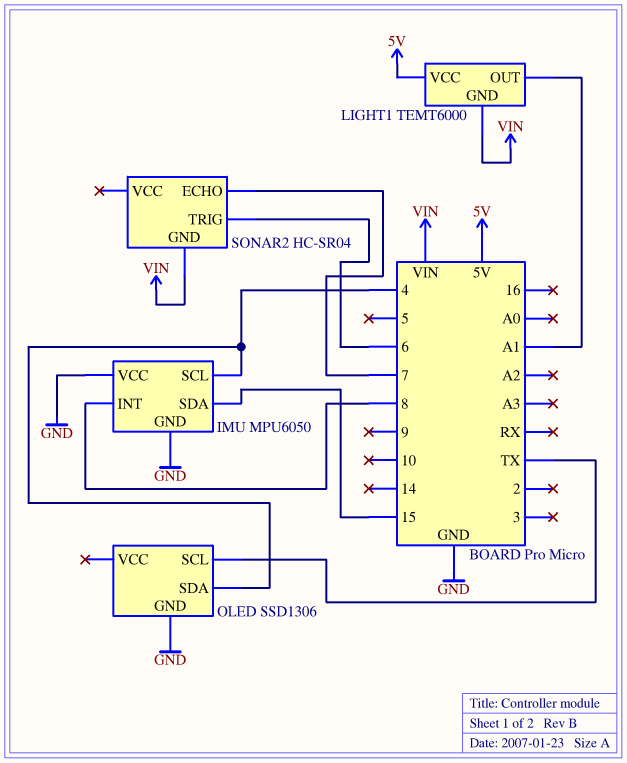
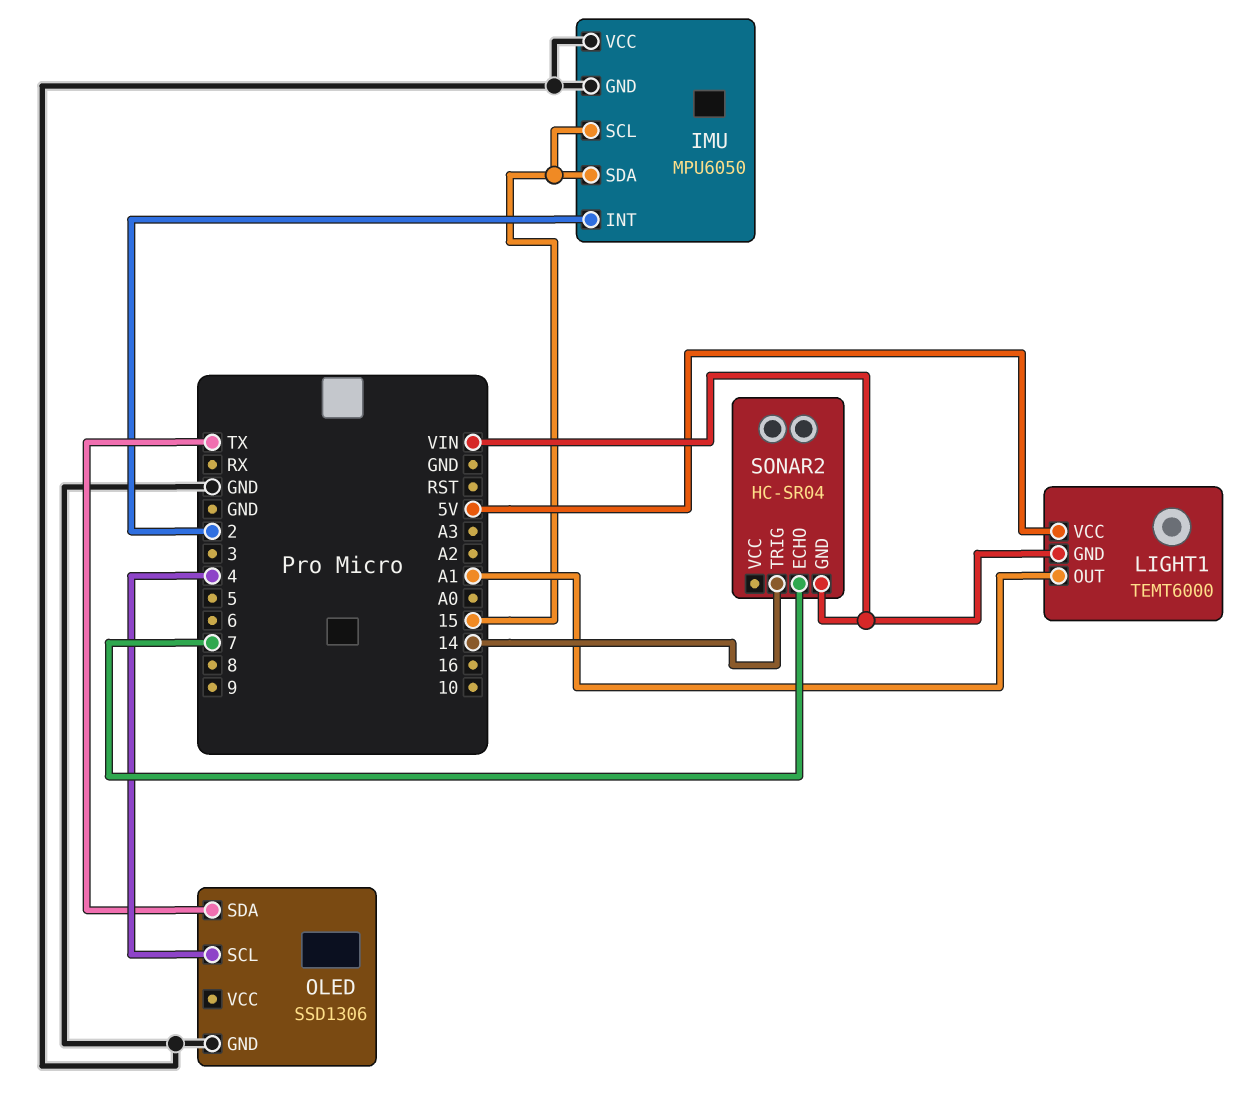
IMU pin INT: 8 -> 2
IMU pin SCL: 4 -> 15
OLED pin SCL: TX -> 4
OLED pin SDA: 4 -> TX
SONAR2 pin TRIG: 6 -> 14

